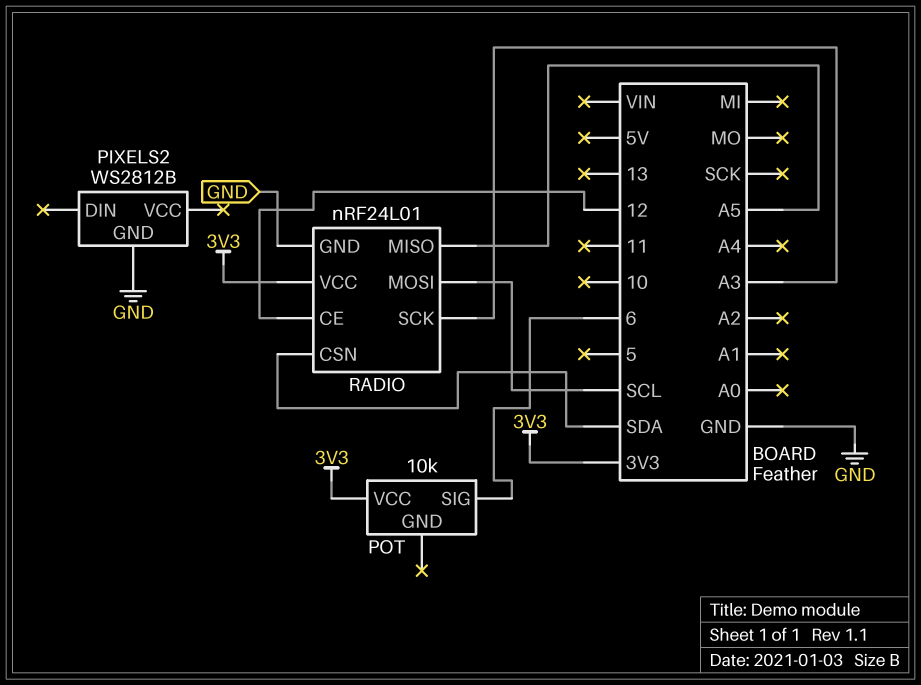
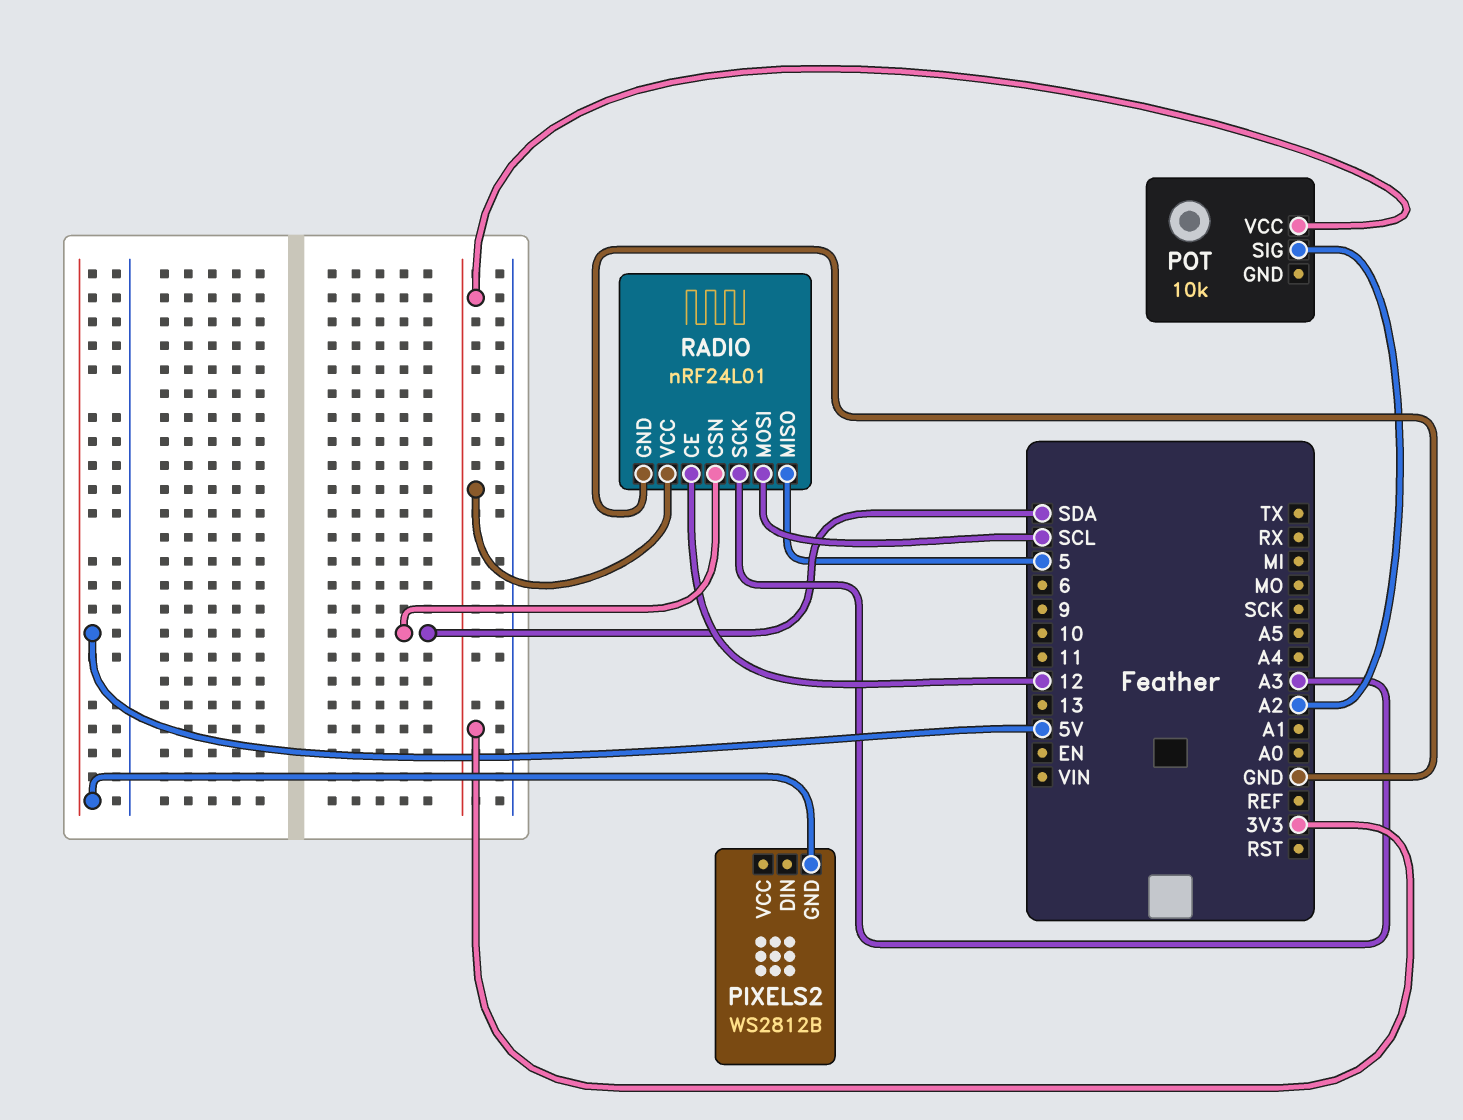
PIXELS2 pin GND: GND -> 5V
POT pin SIG: 6 -> A2
RADIO pin MISO: A5 -> 5

